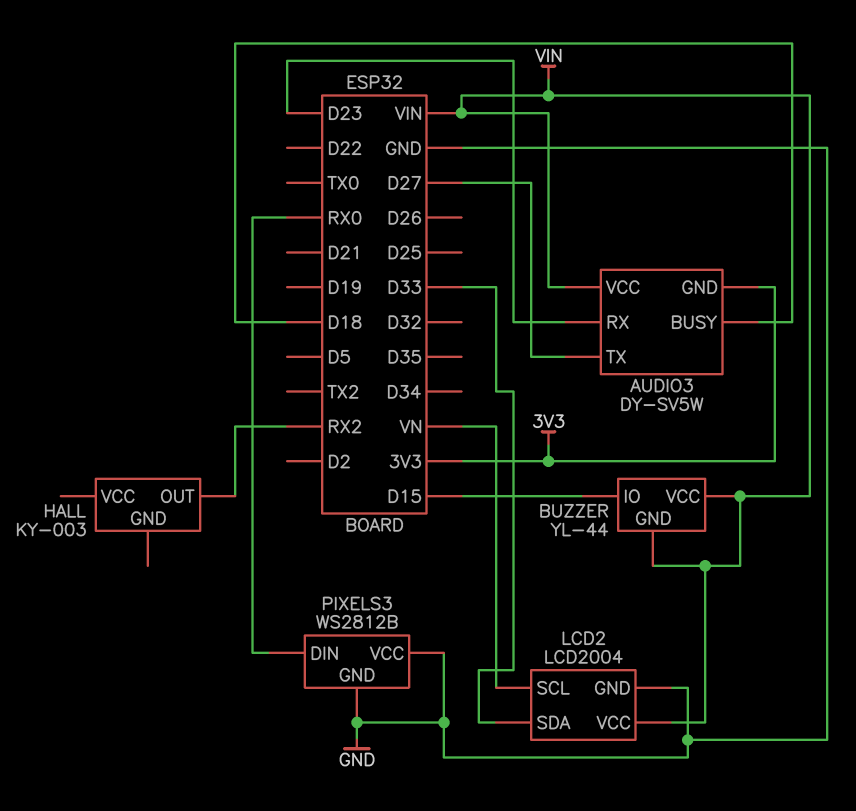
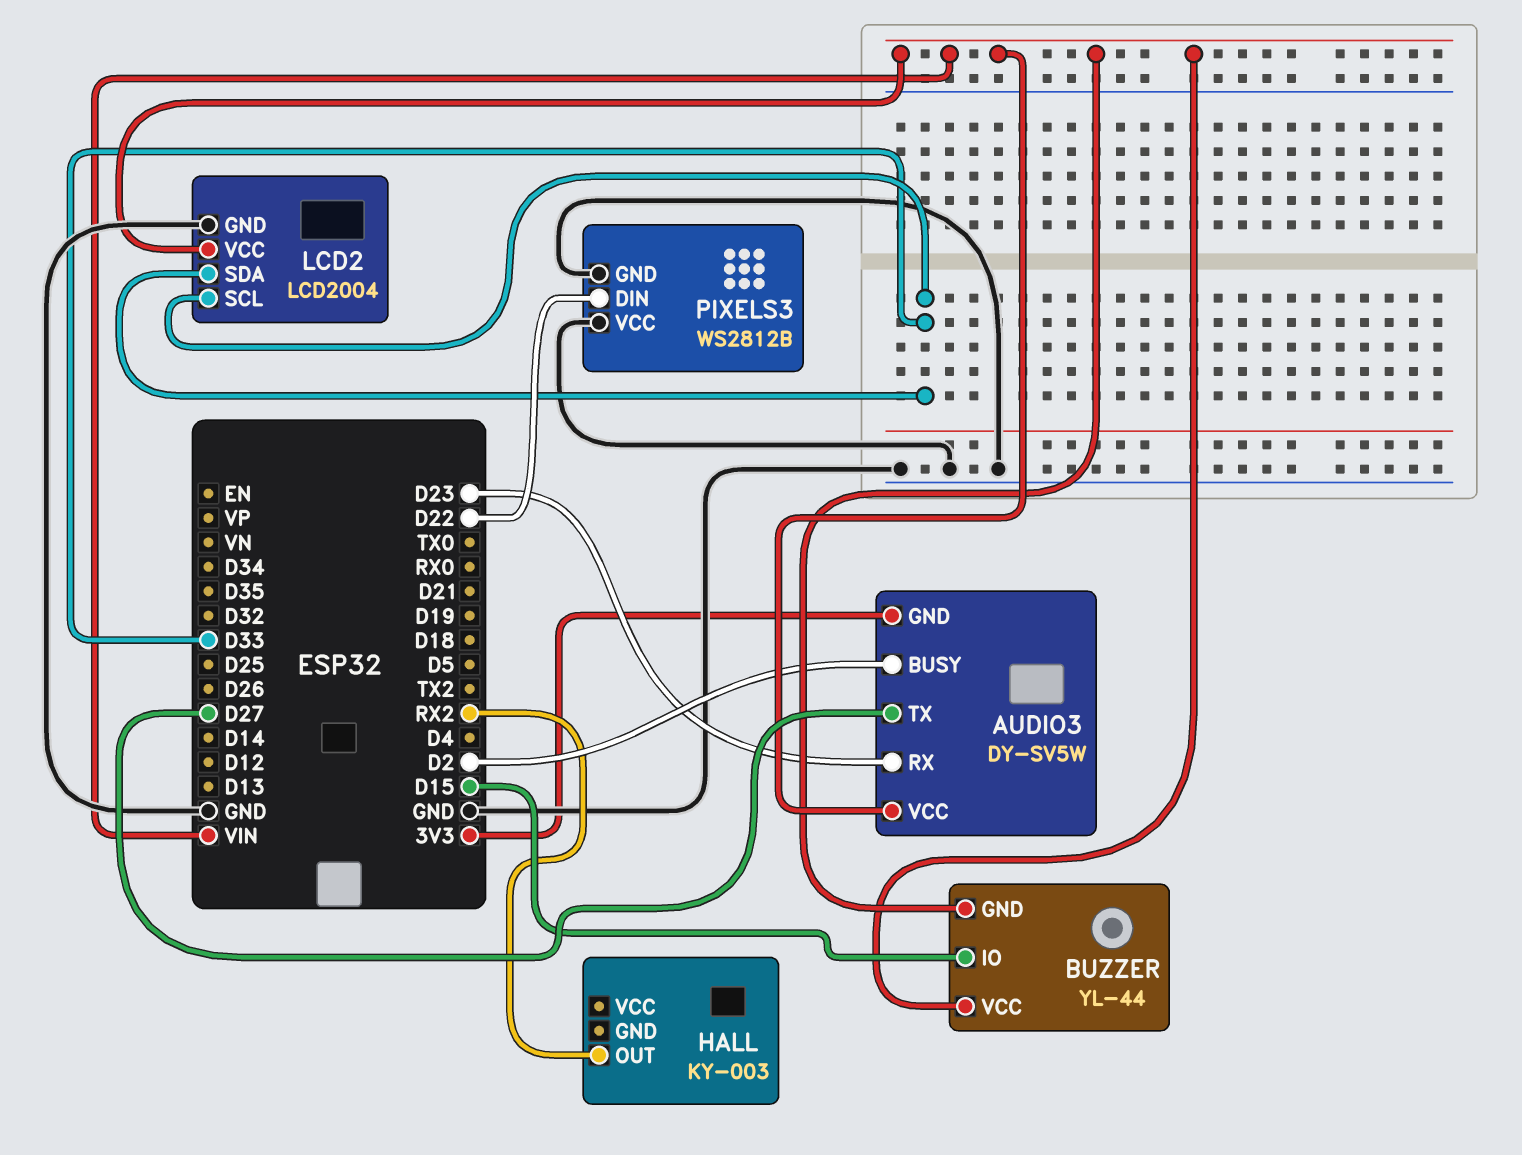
AUDIO3 pin BUSY: D18 -> D2
LCD2 pin SCL: VN -> D33
PIXELS3 pin DIN: RX0 -> D22

